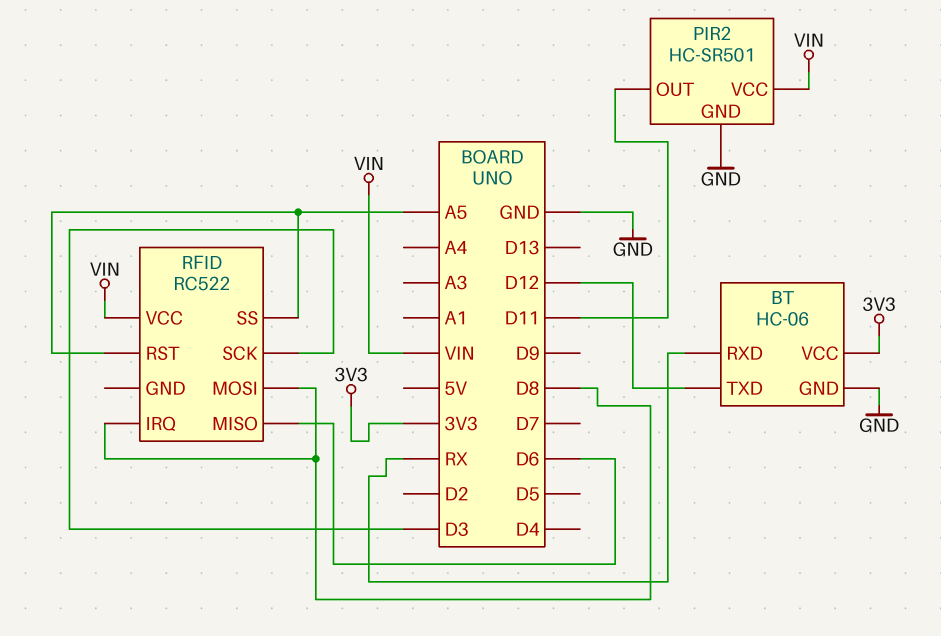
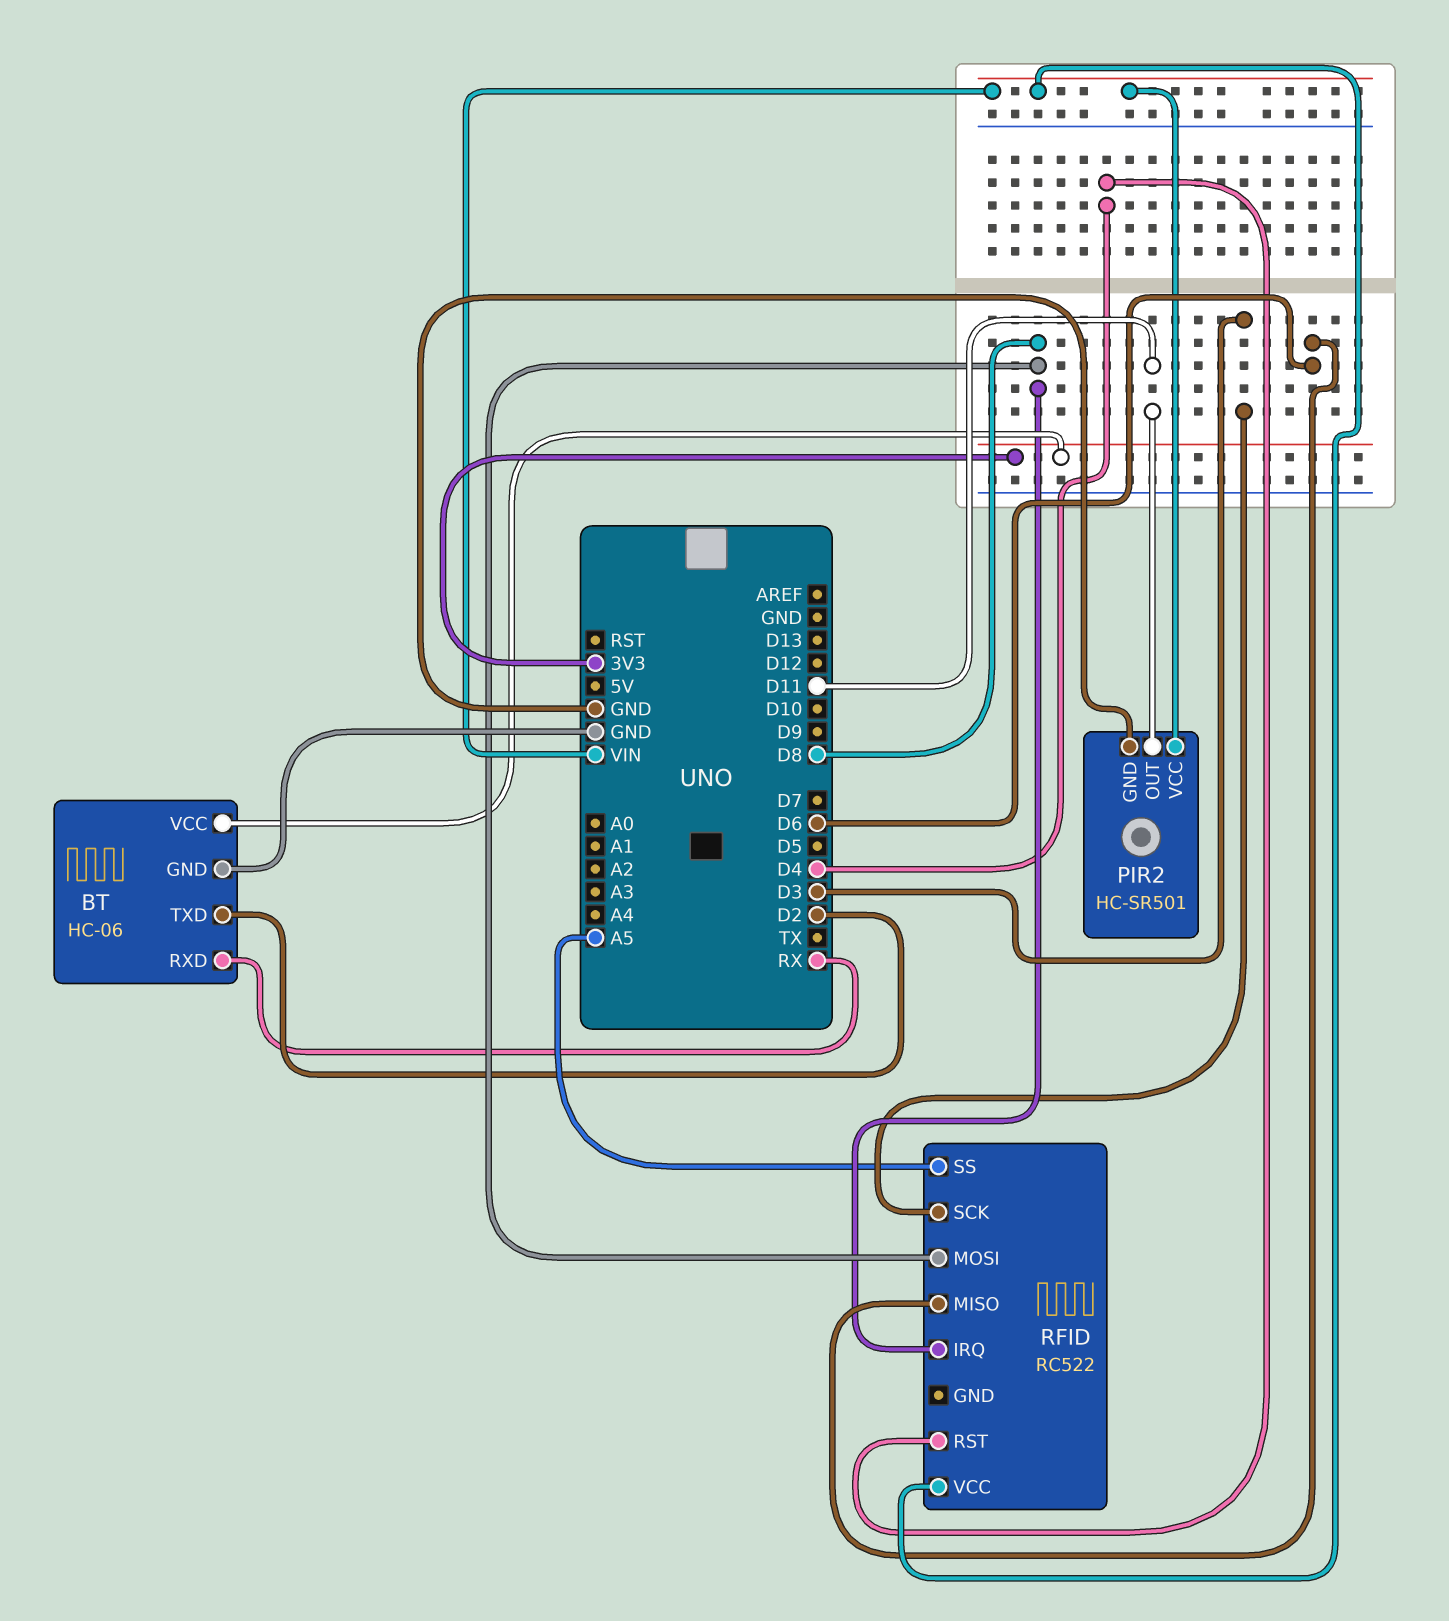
BT pin TXD: D12 -> D2
RFID pin RST: A5 -> D4

